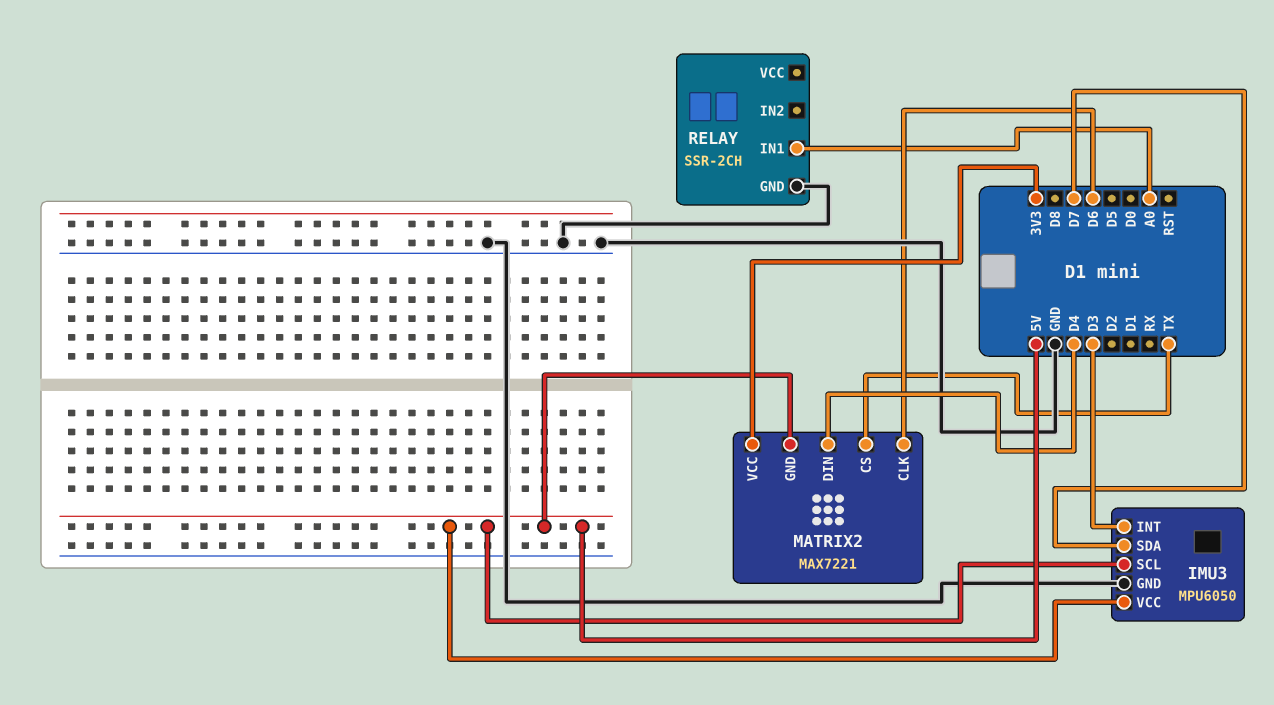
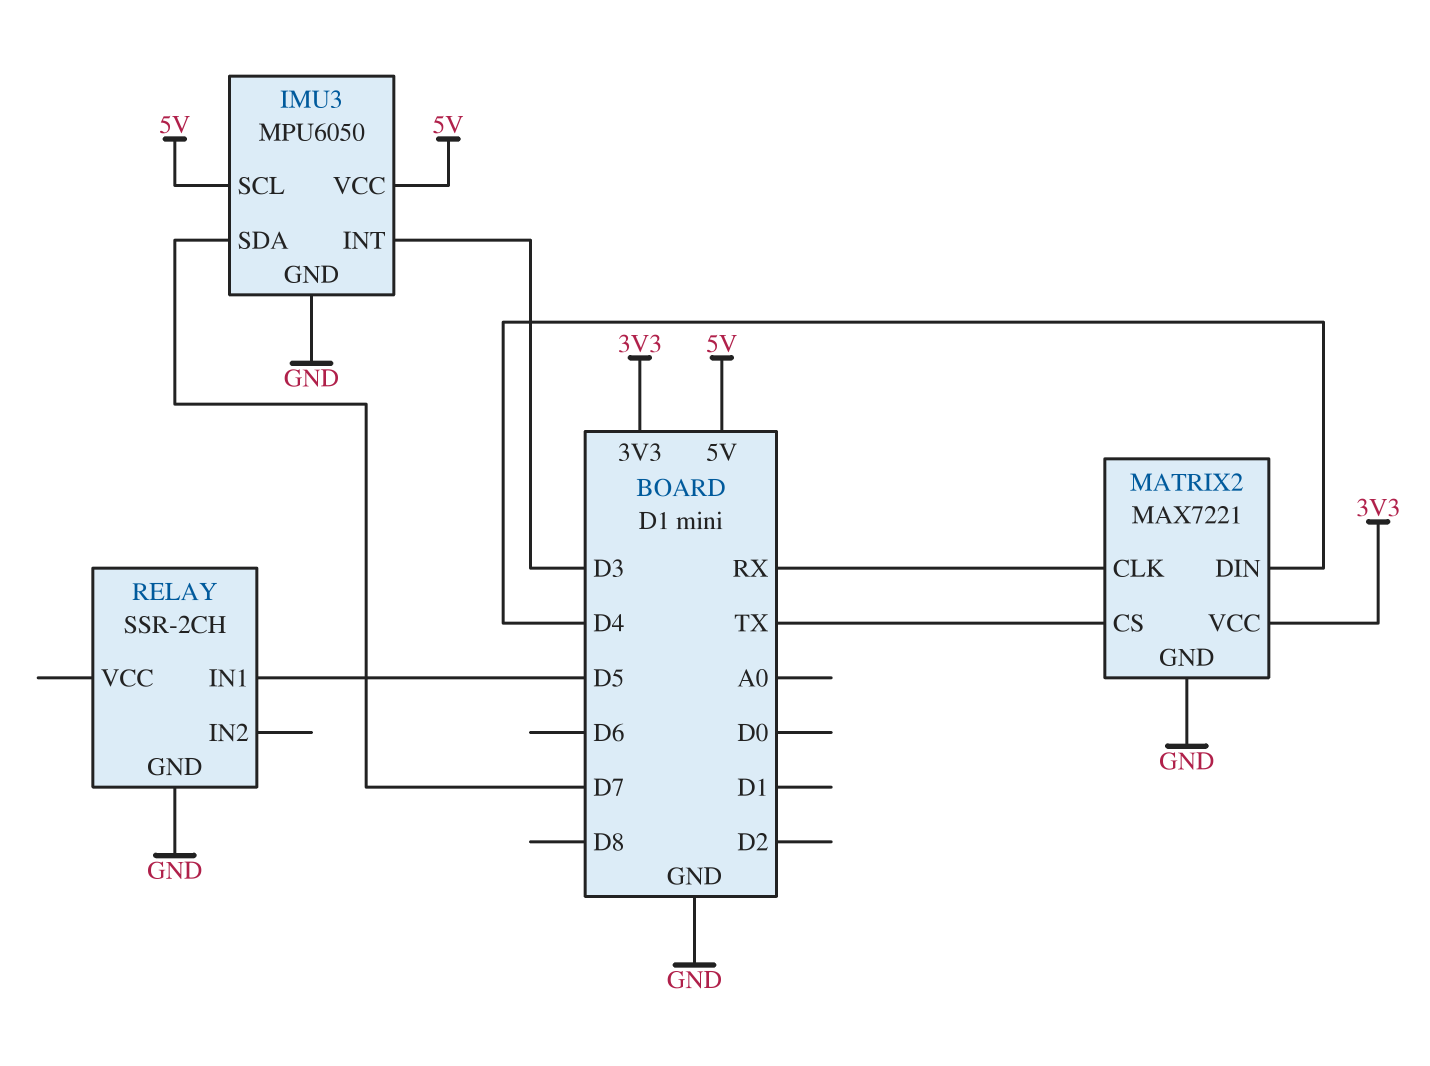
MATRIX2 pin CLK: D6 -> RX
MATRIX2 pin GND: 5V -> GND
RELAY pin IN1: A0 -> D5

